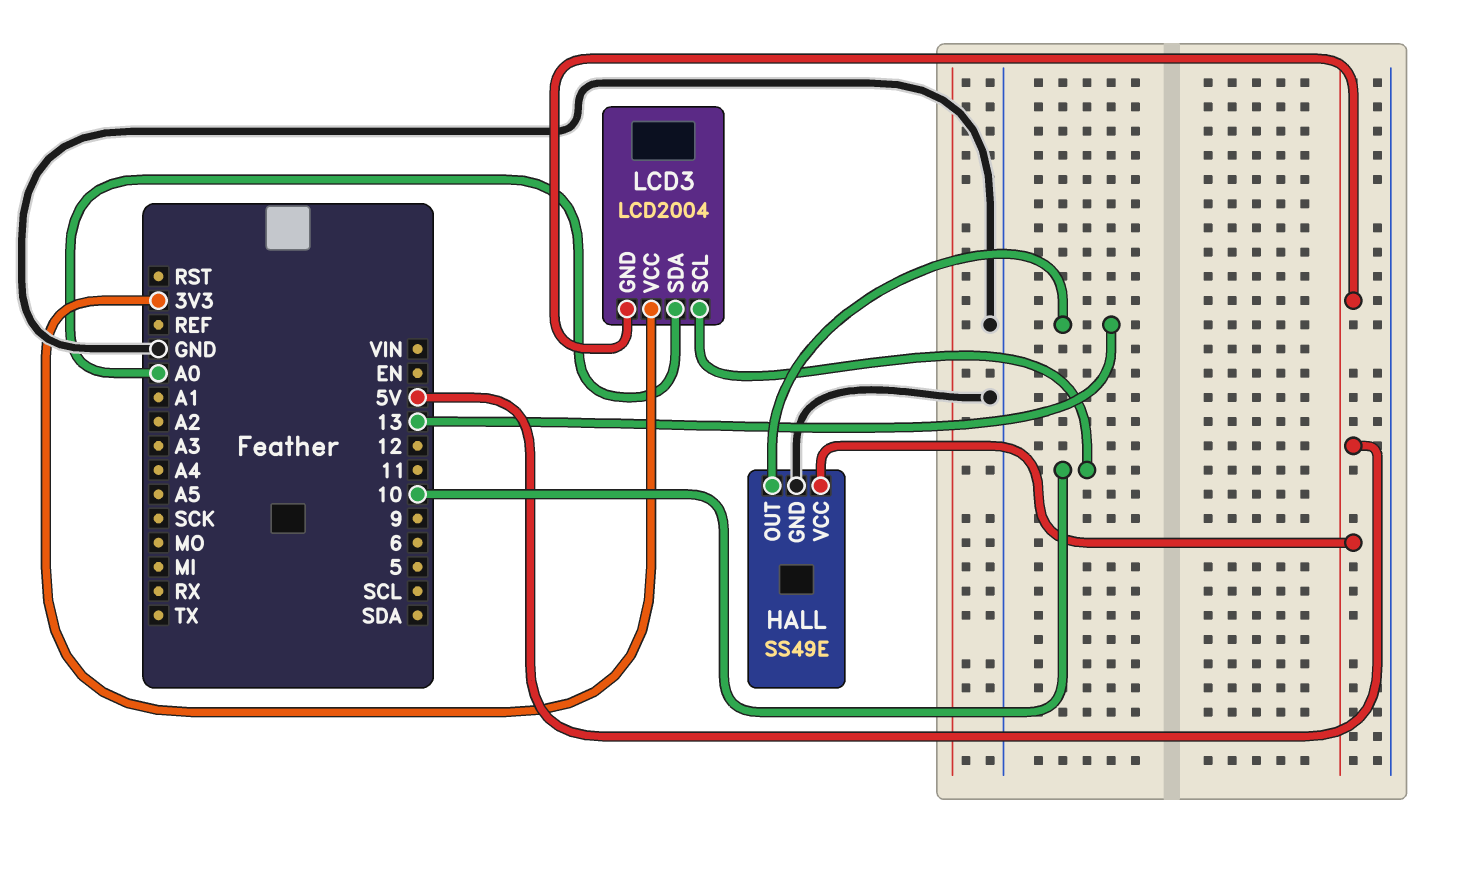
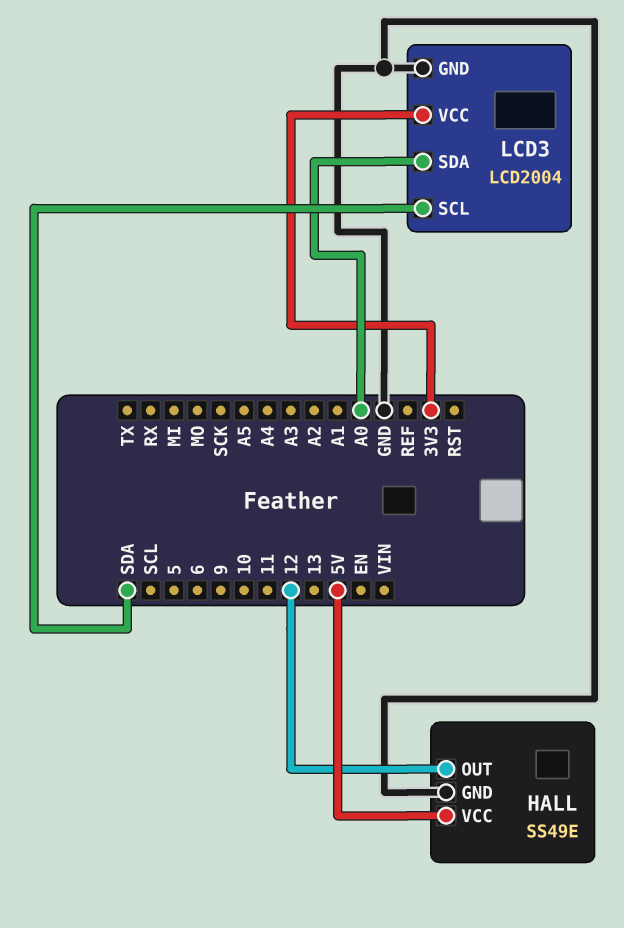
HALL pin OUT: 13 -> 12
LCD3 pin GND: 5V -> GND
LCD3 pin SCL: 10 -> SDA

